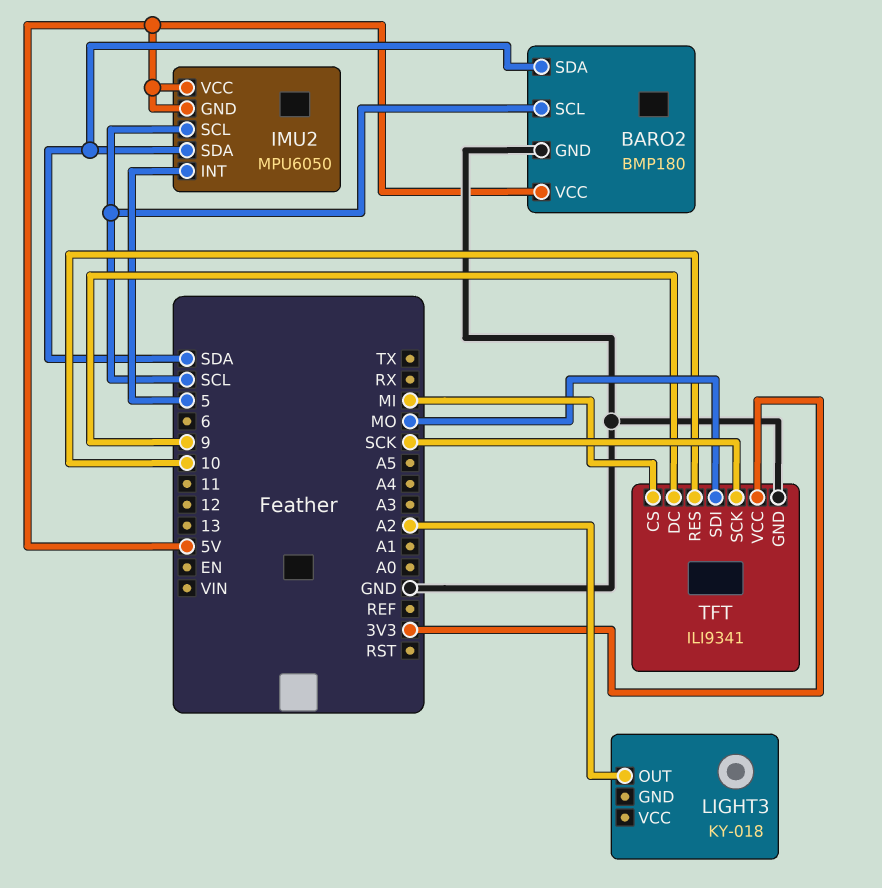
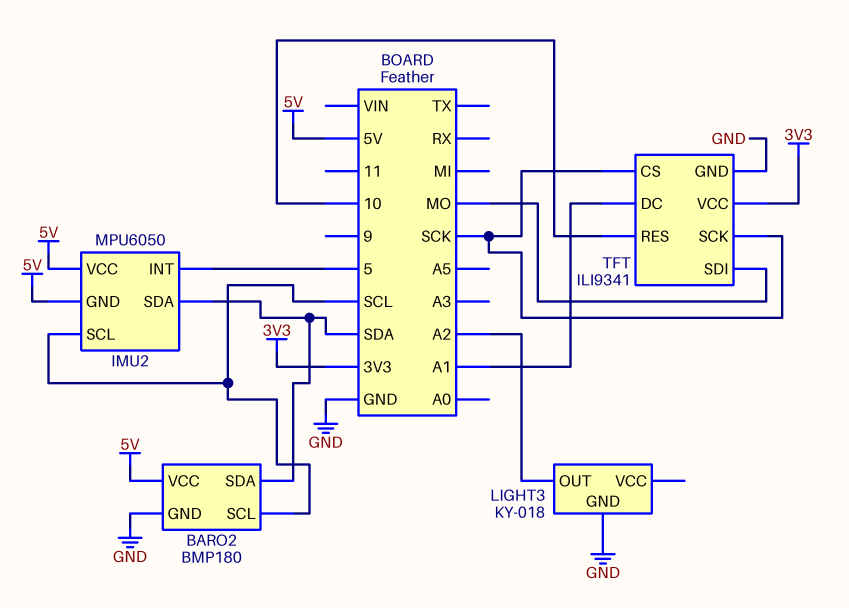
LIGHT3 pin GND: none -> GND
TFT pin CS: MI -> SCK
TFT pin DC: 9 -> A1

